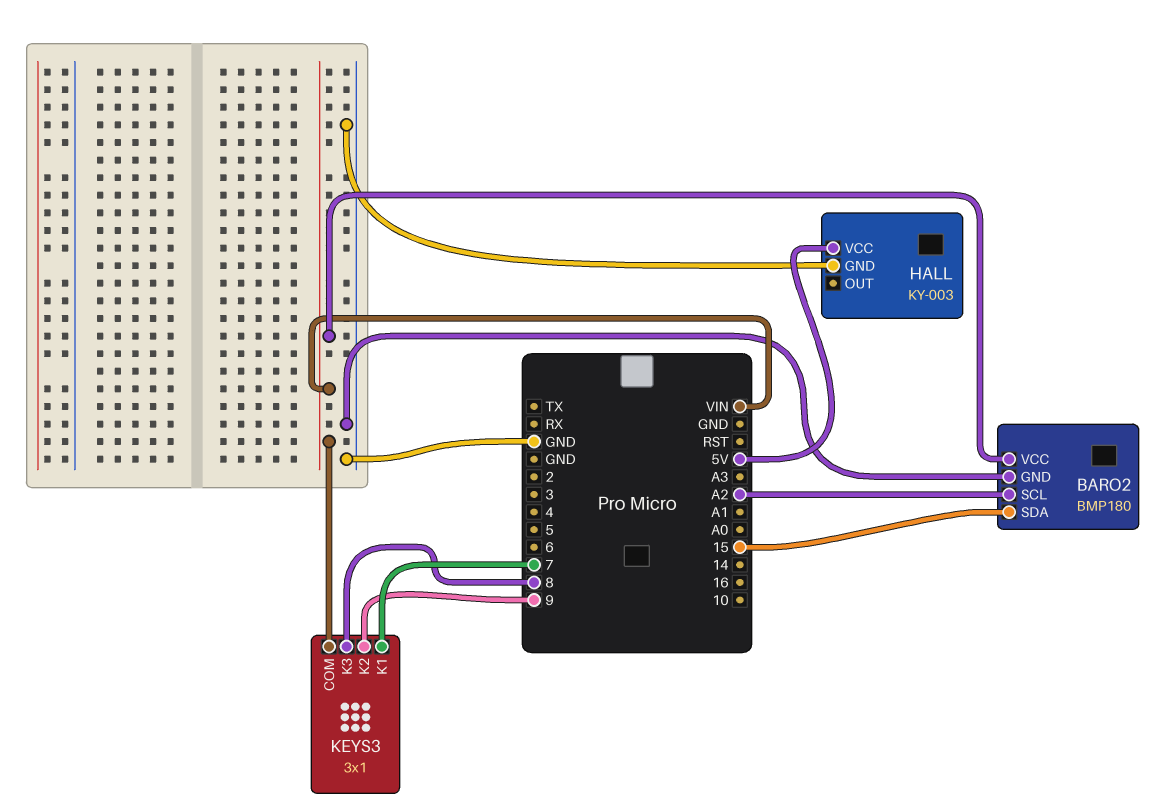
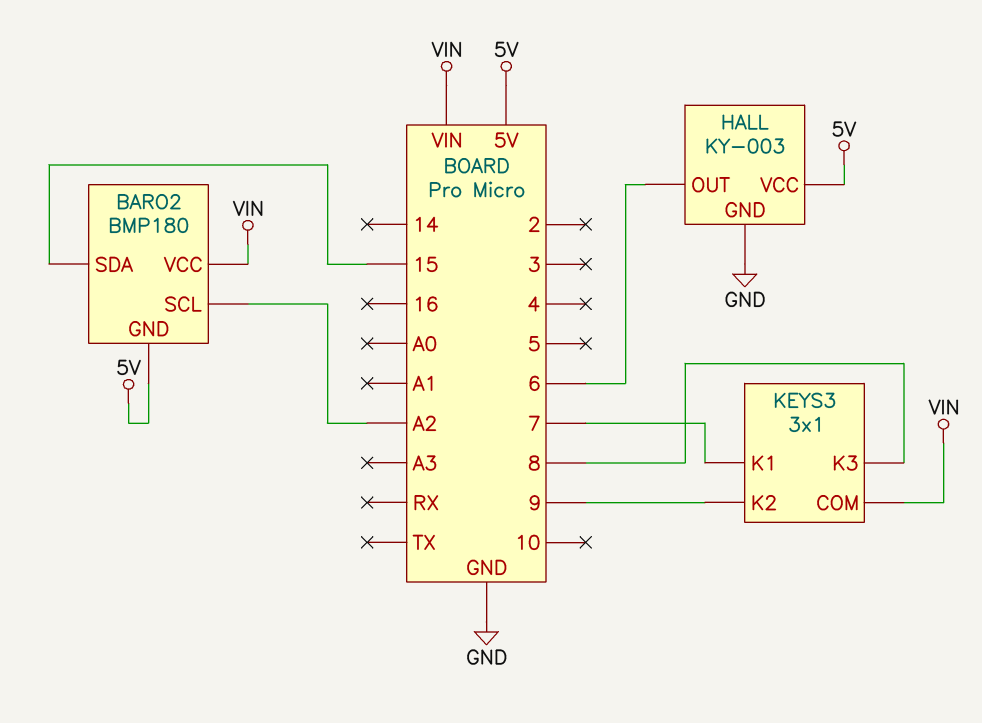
BARO2 pin GND: GND -> 5V
HALL pin OUT: none -> 6

